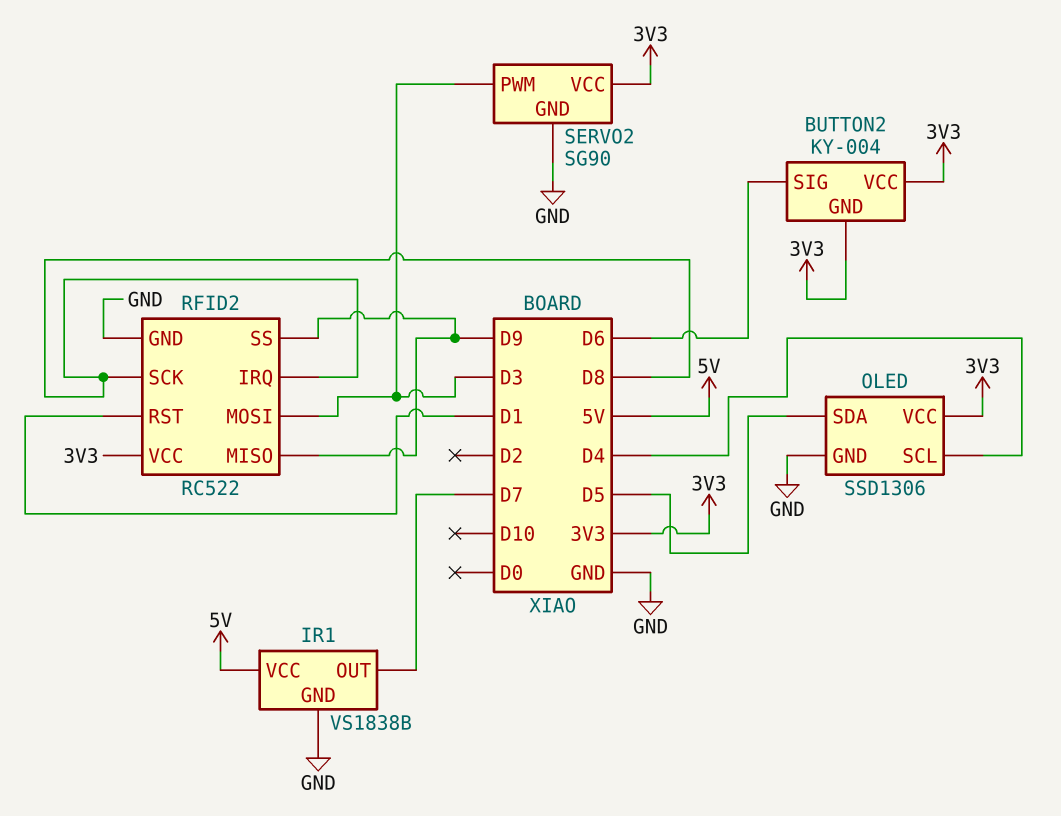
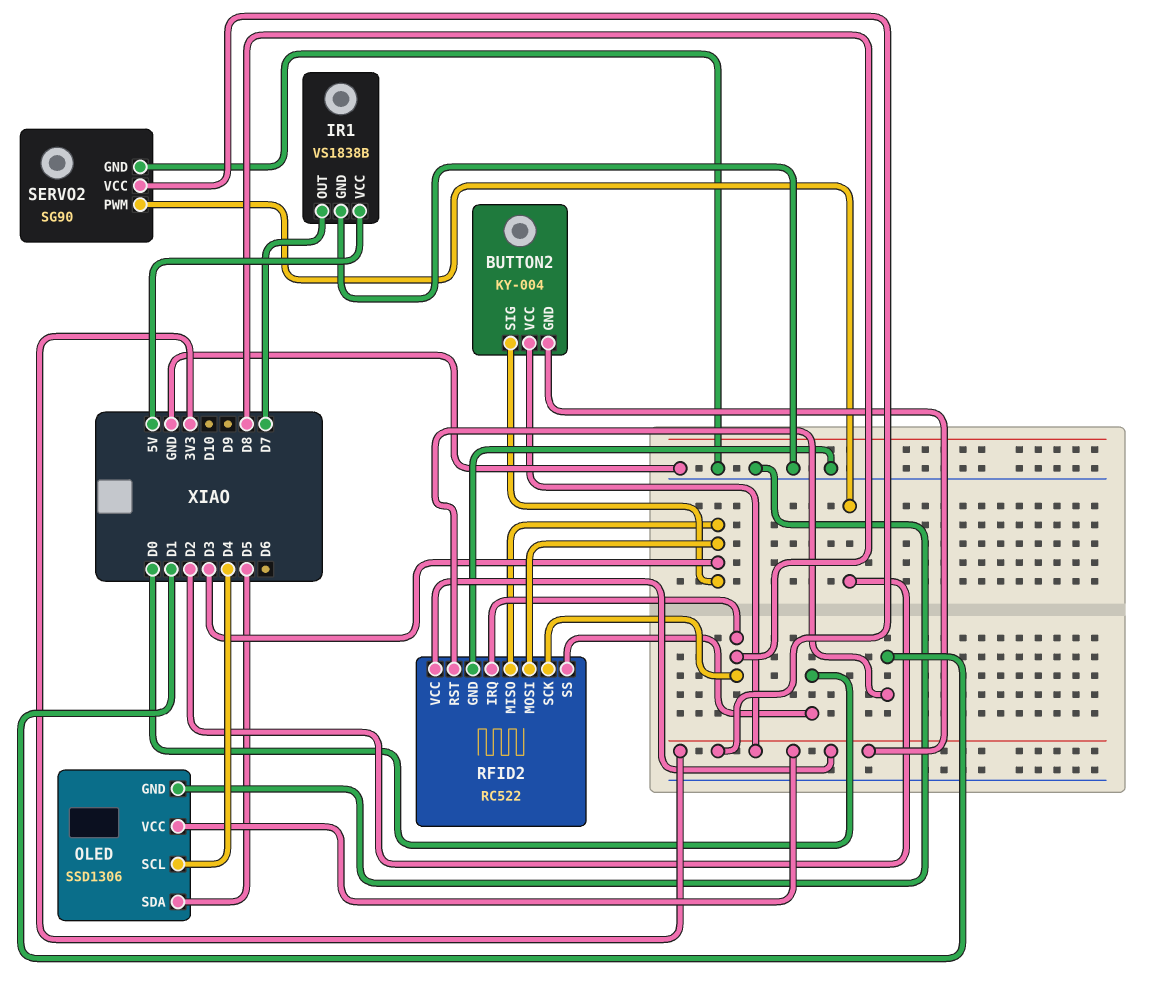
BUTTON2 pin SIG: D6 -> D3
RFID2 pin MISO: D9 -> D3
RFID2 pin SS: D9 -> D0
SERVO2 pin PWM: D3 -> D2

